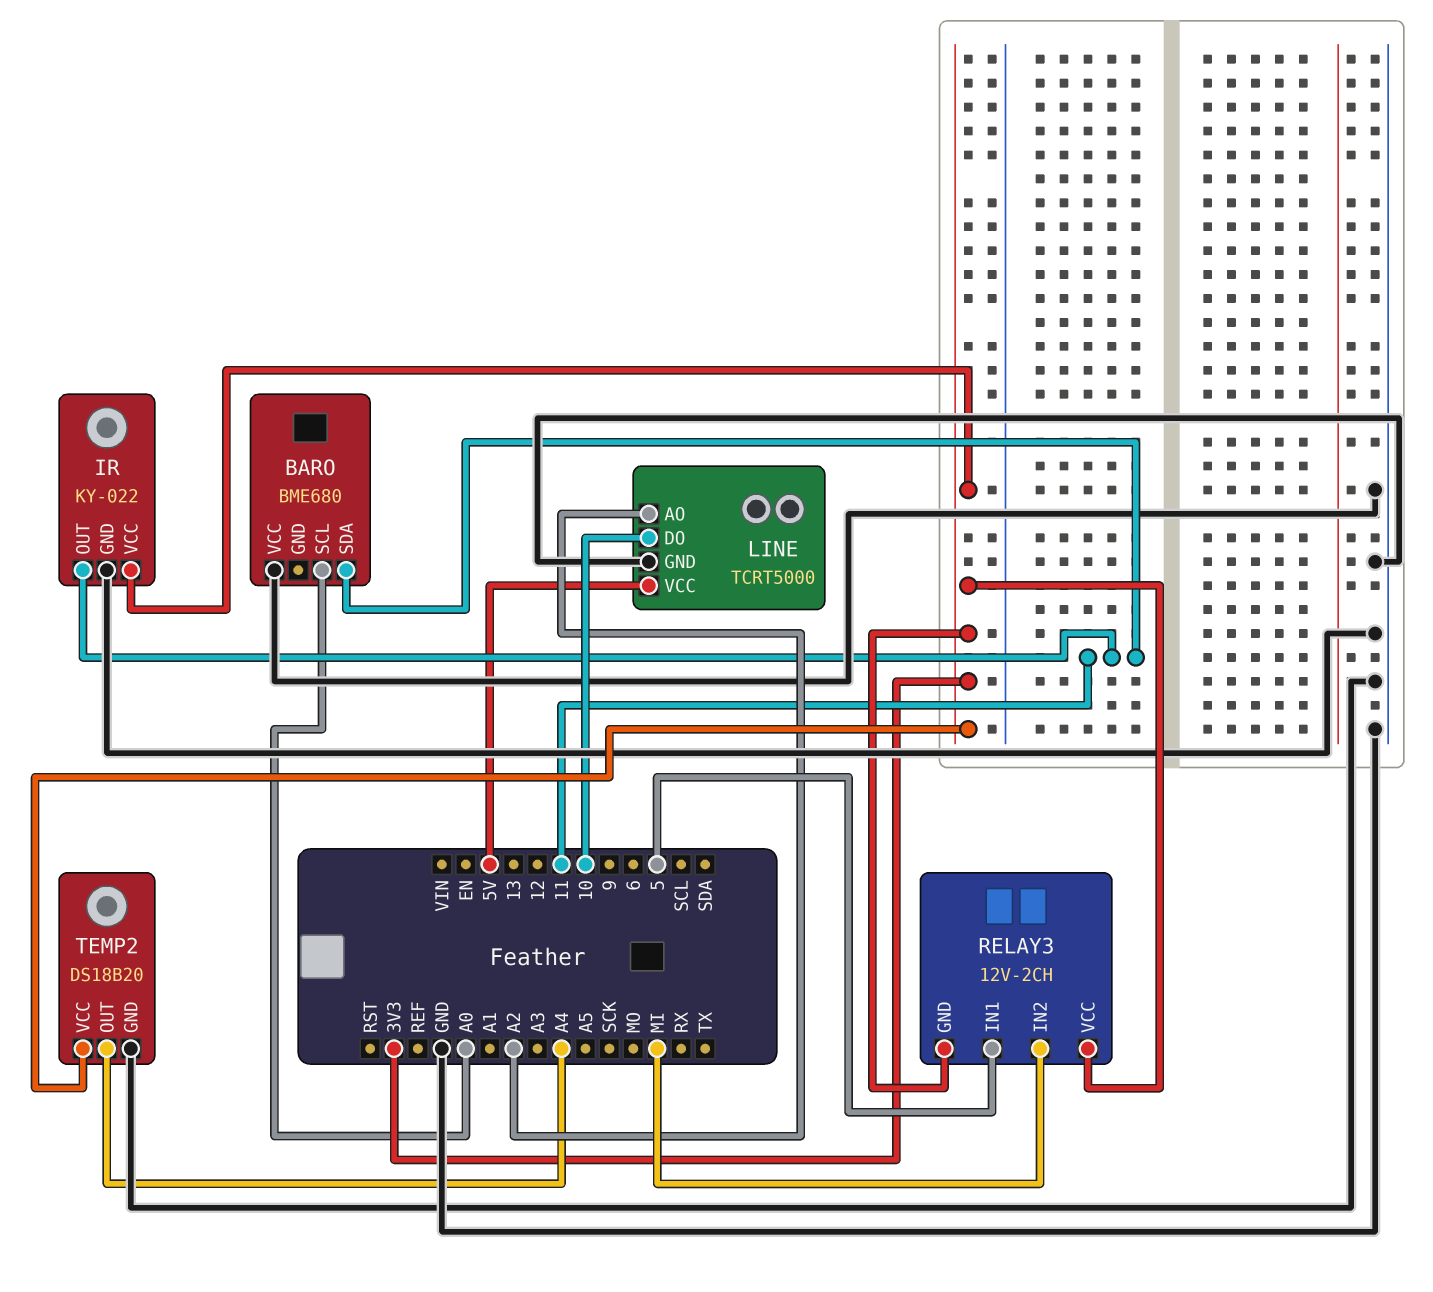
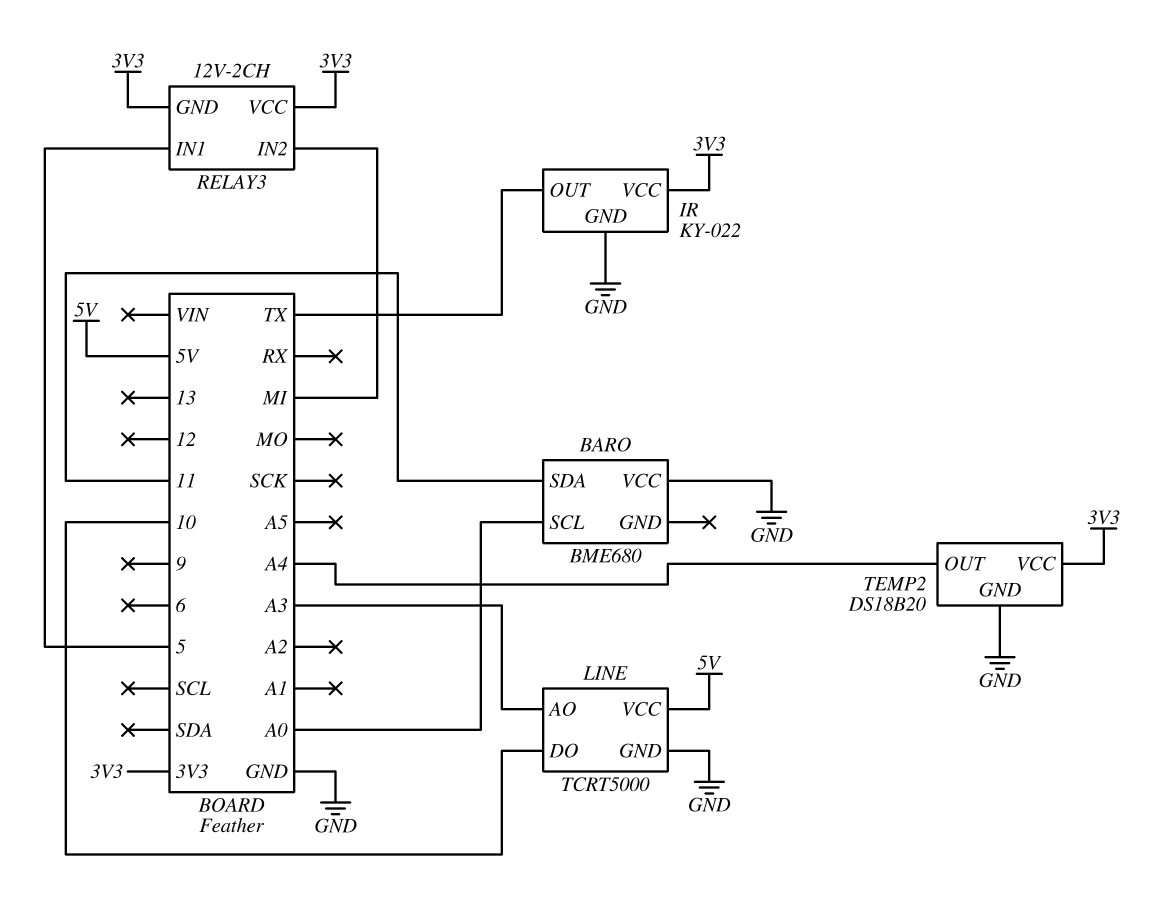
IR pin OUT: 11 -> TX
LINE pin AO: A2 -> A3

